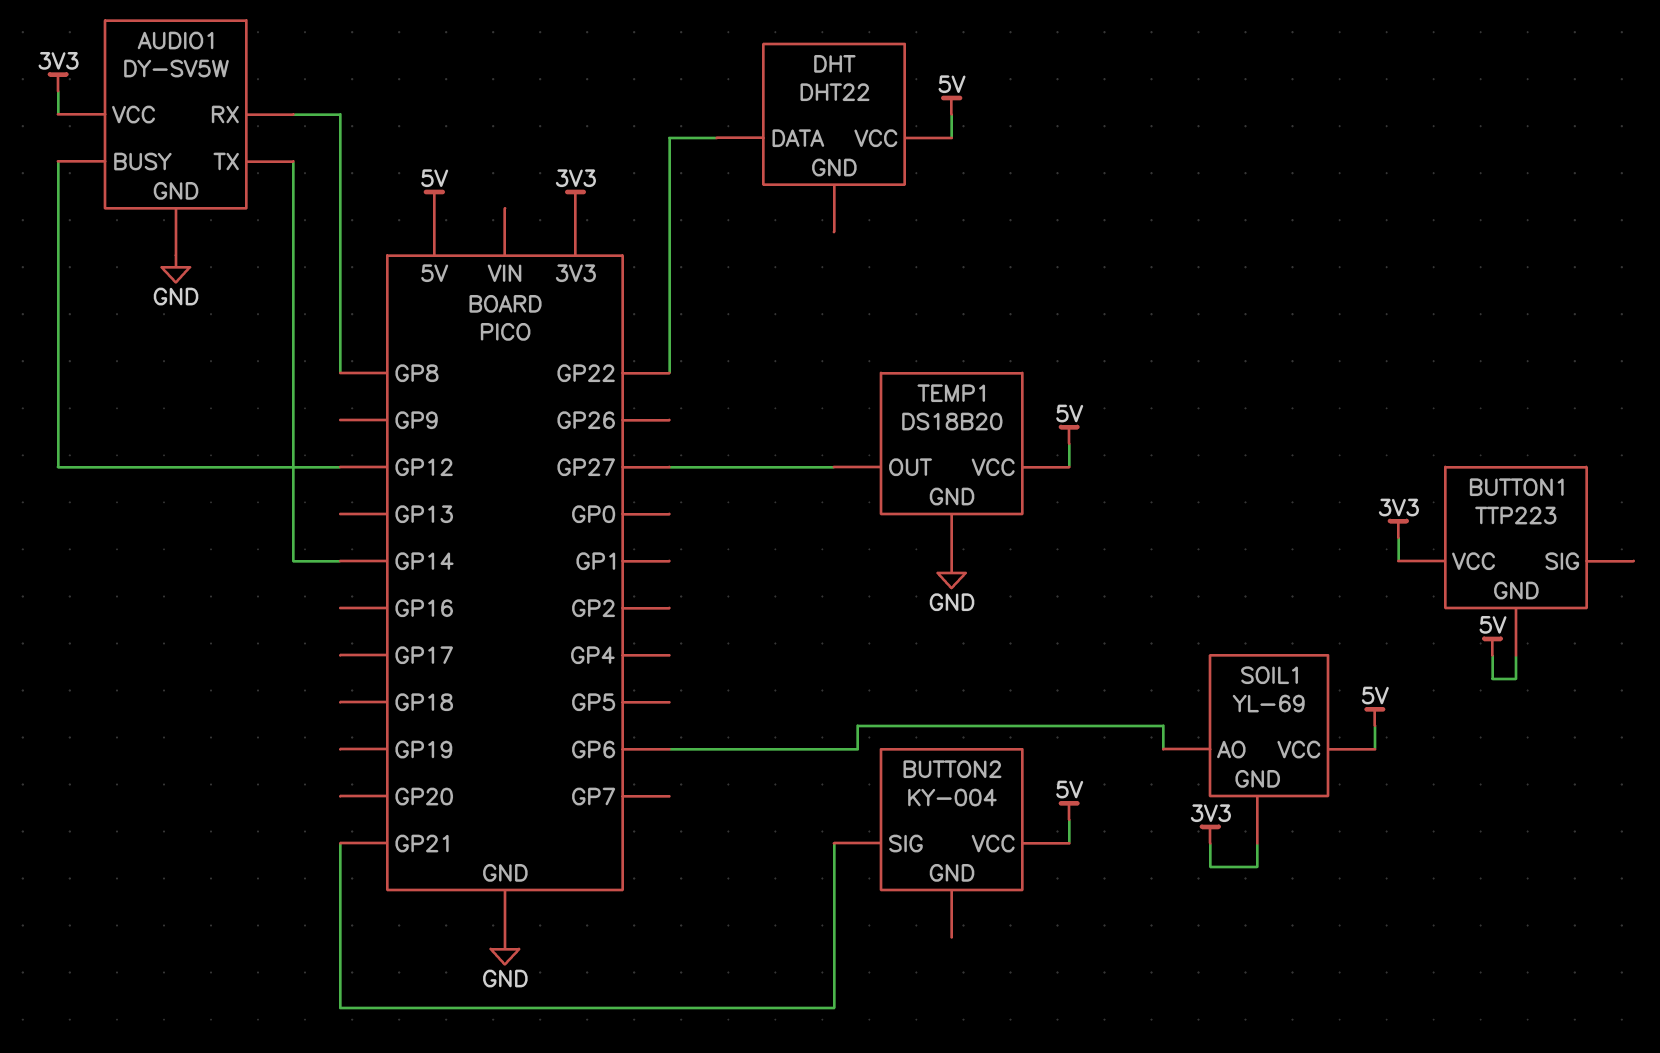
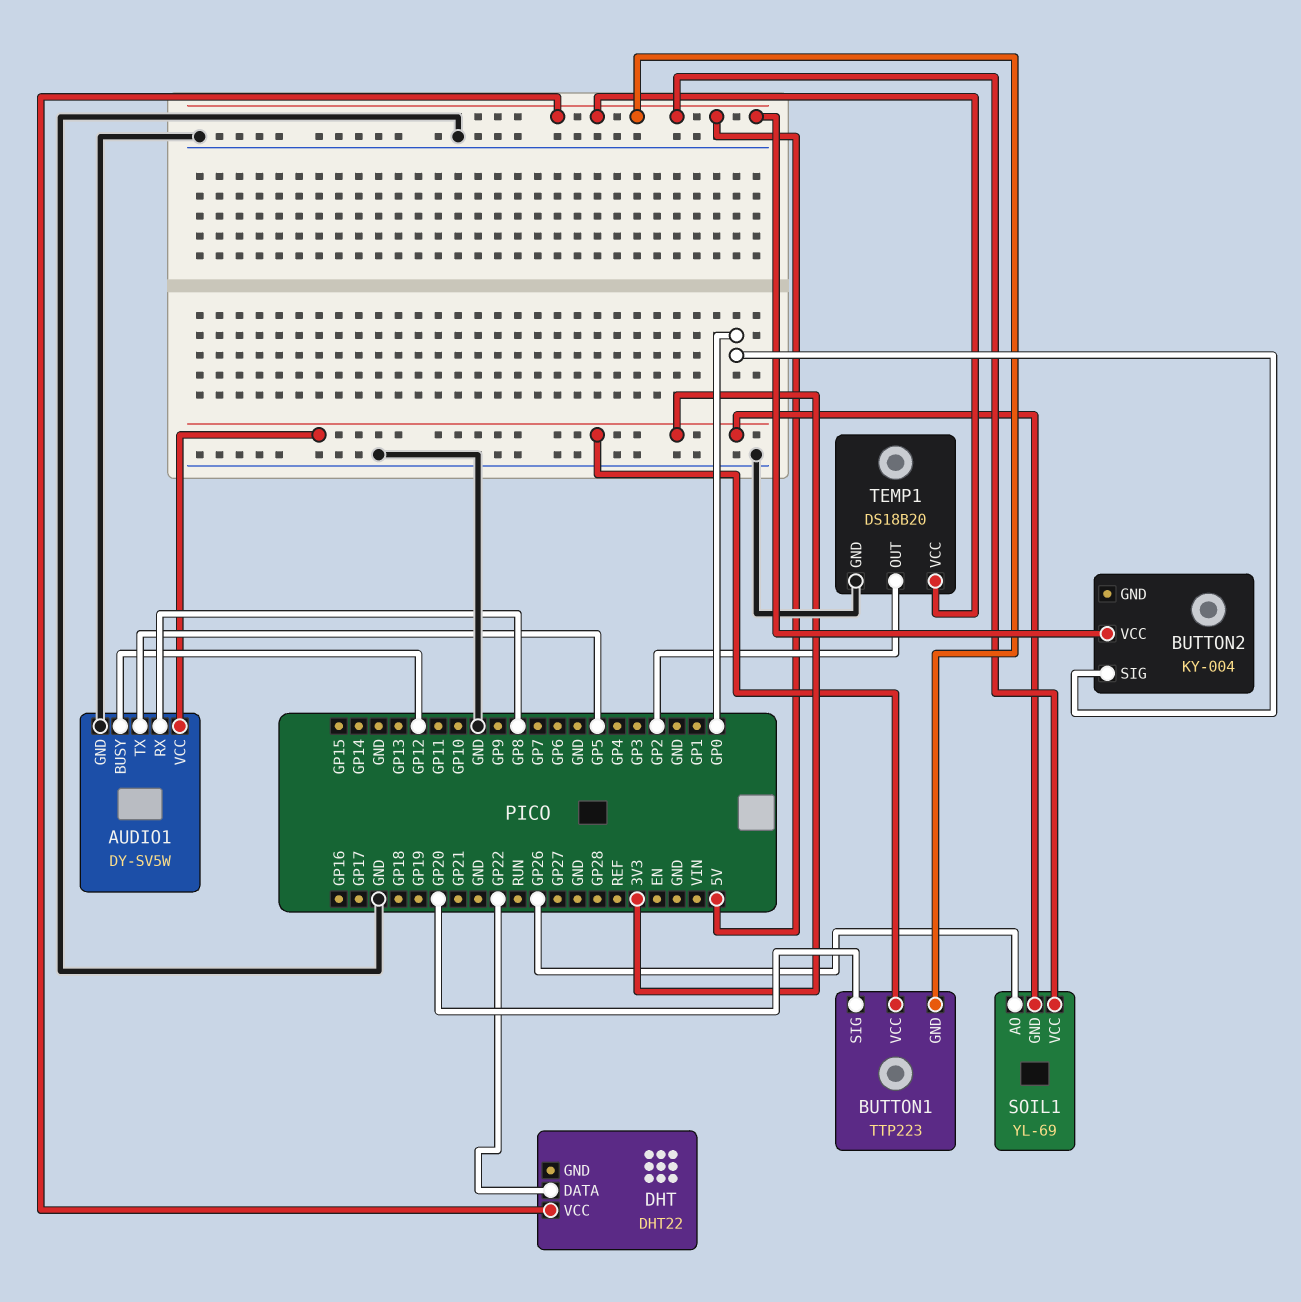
AUDIO1 pin TX: GP14 -> GP5
BUTTON1 pin SIG: none -> GP20
BUTTON2 pin SIG: GP21 -> GP0
SOIL1 pin AO: GP6 -> GP26
TEMP1 pin OUT: GP27 -> GP2

